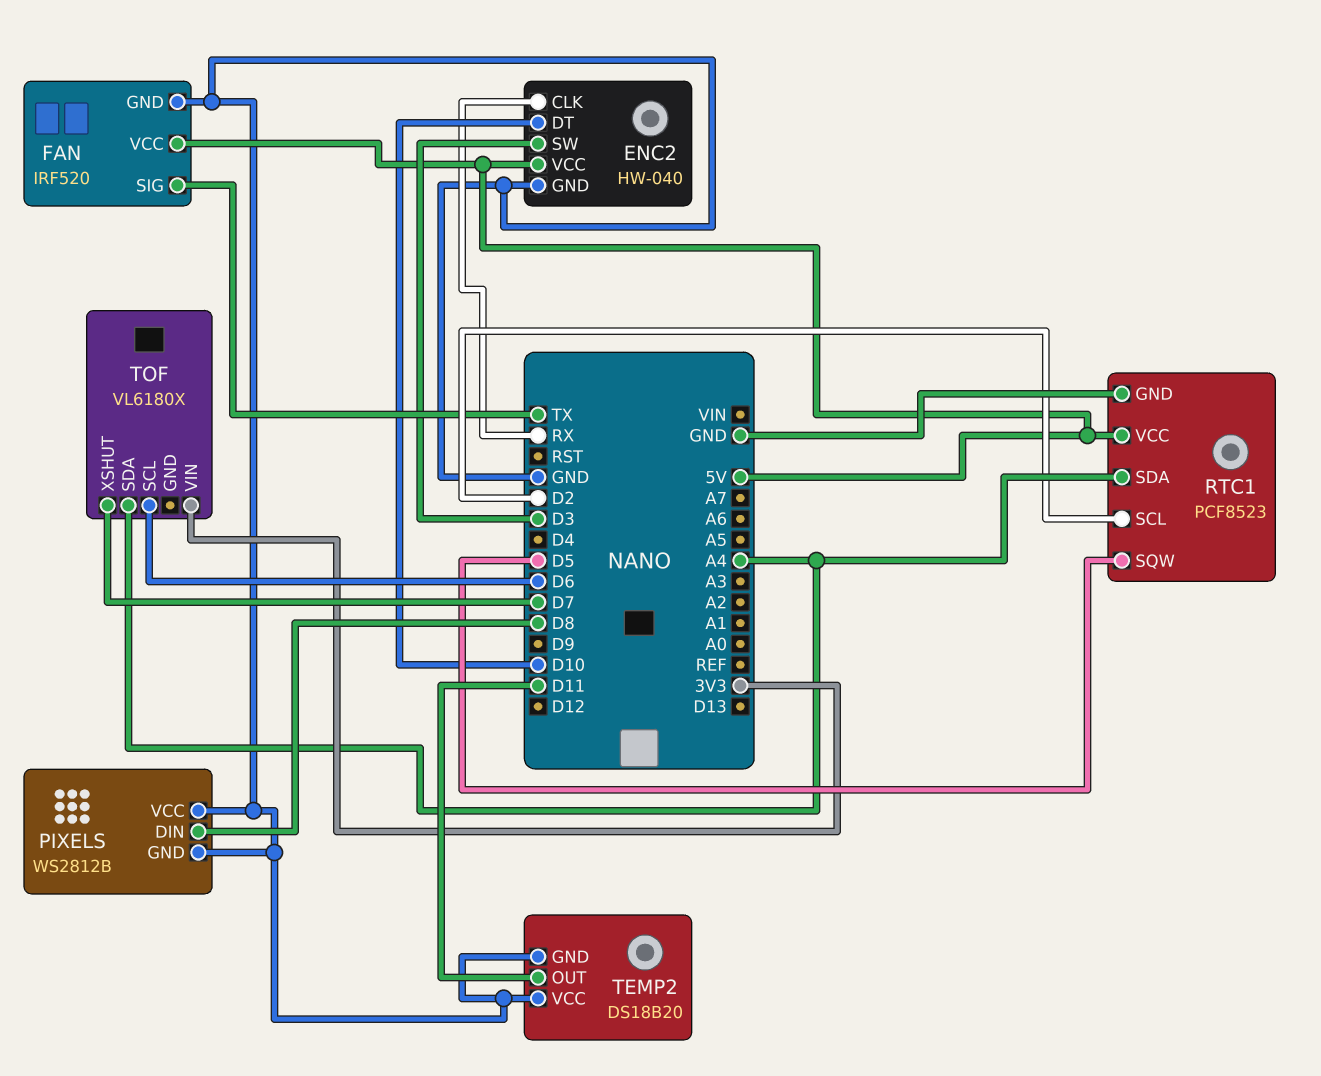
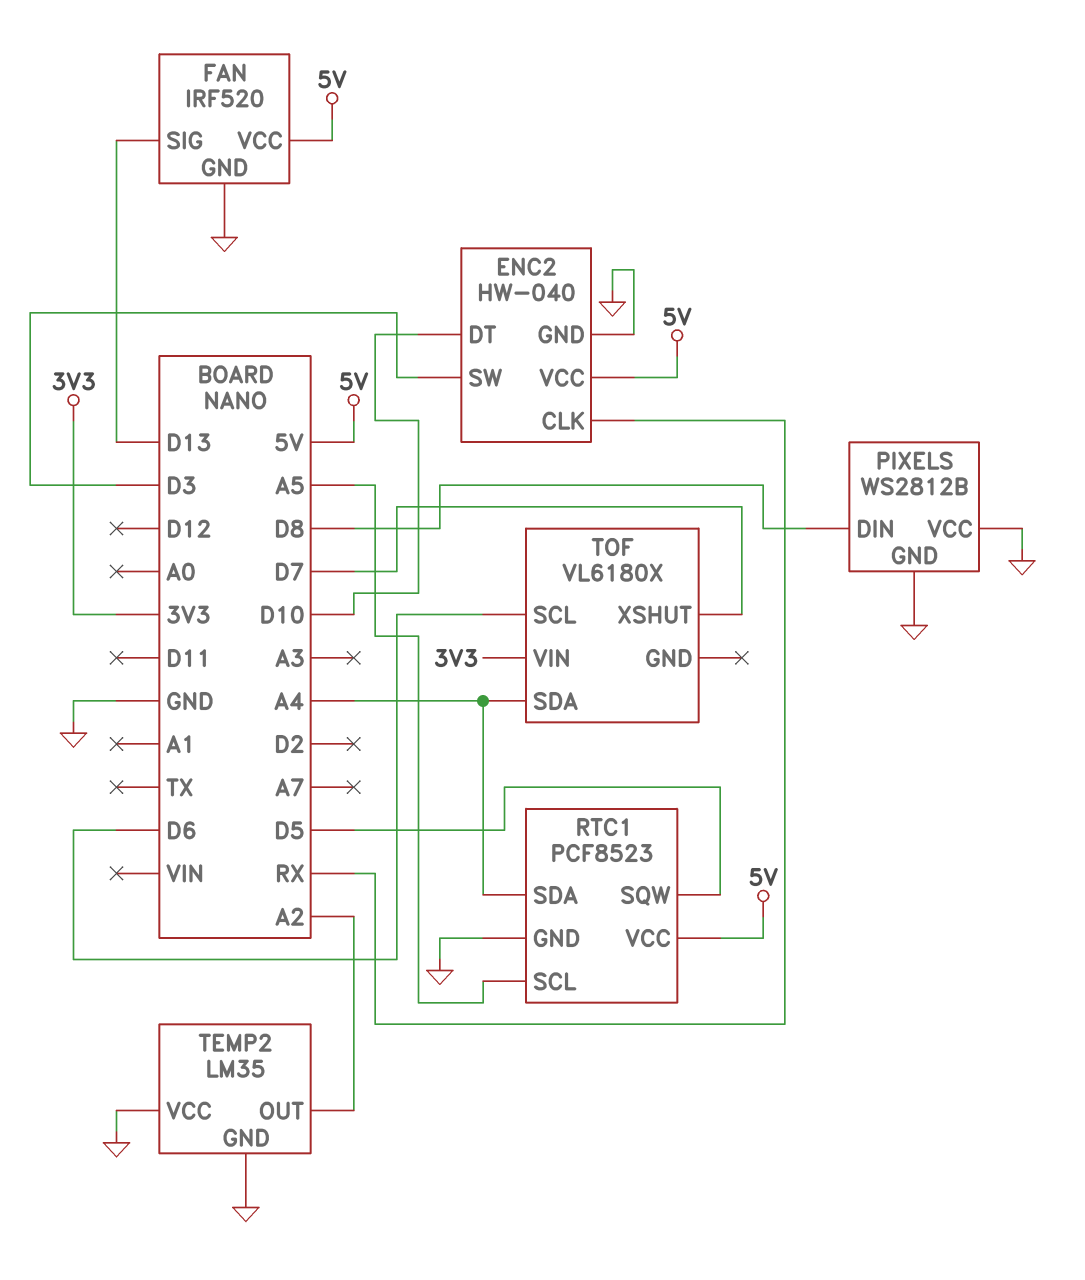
FAN pin SIG: TX -> D13
RTC1 pin SCL: D2 -> A5
TEMP2: DS18B20 -> LM35
TEMP2 pin OUT: D11 -> A2

